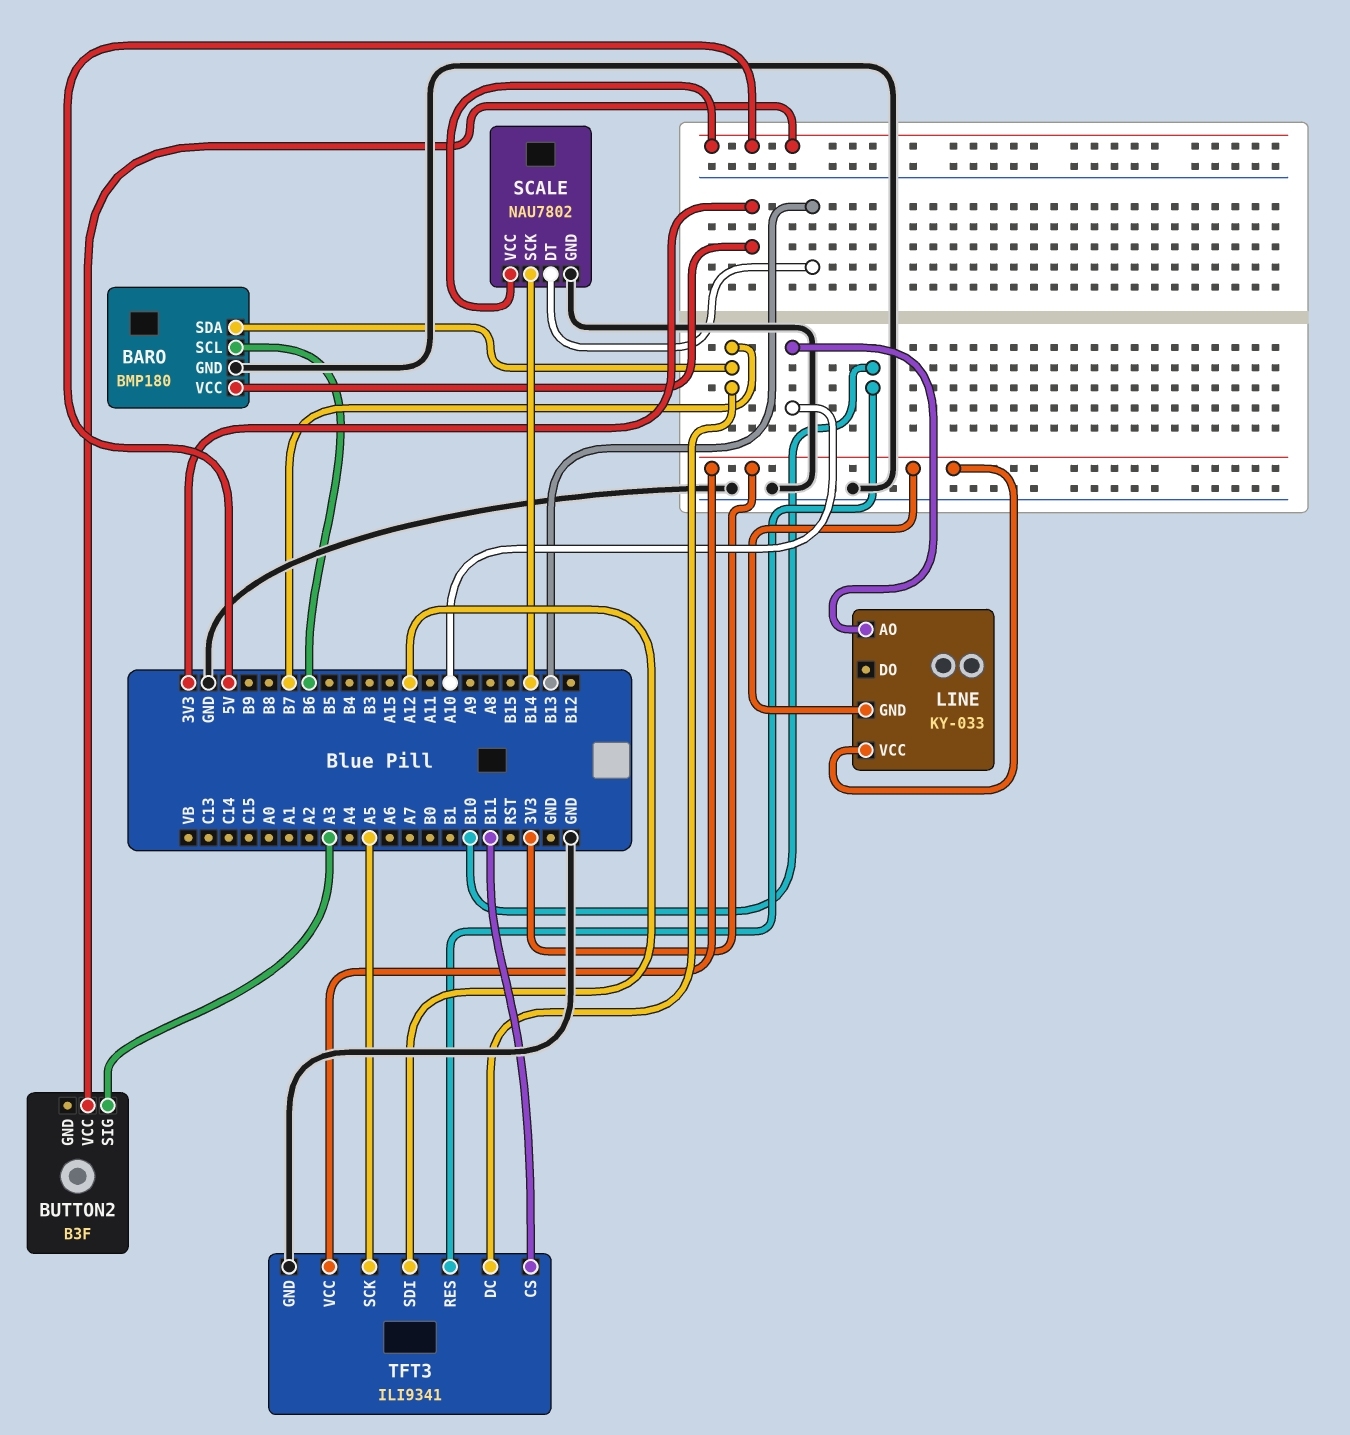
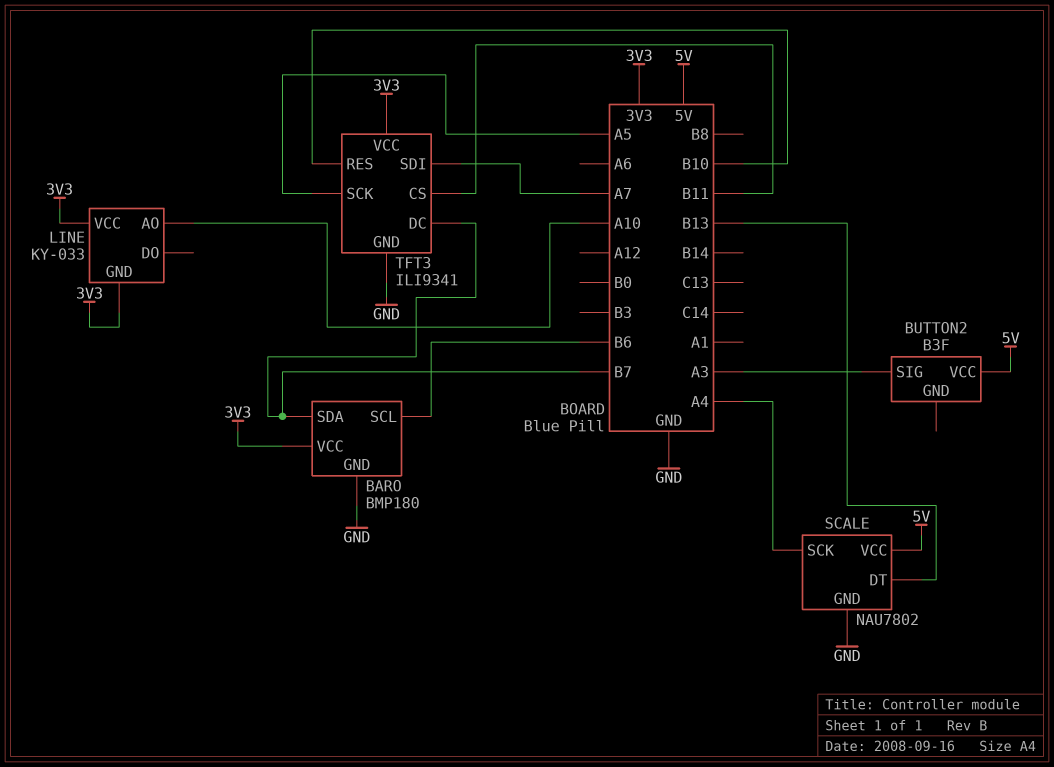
SCALE pin SCK: B14 -> A4
TFT3 pin SDI: A12 -> A7

